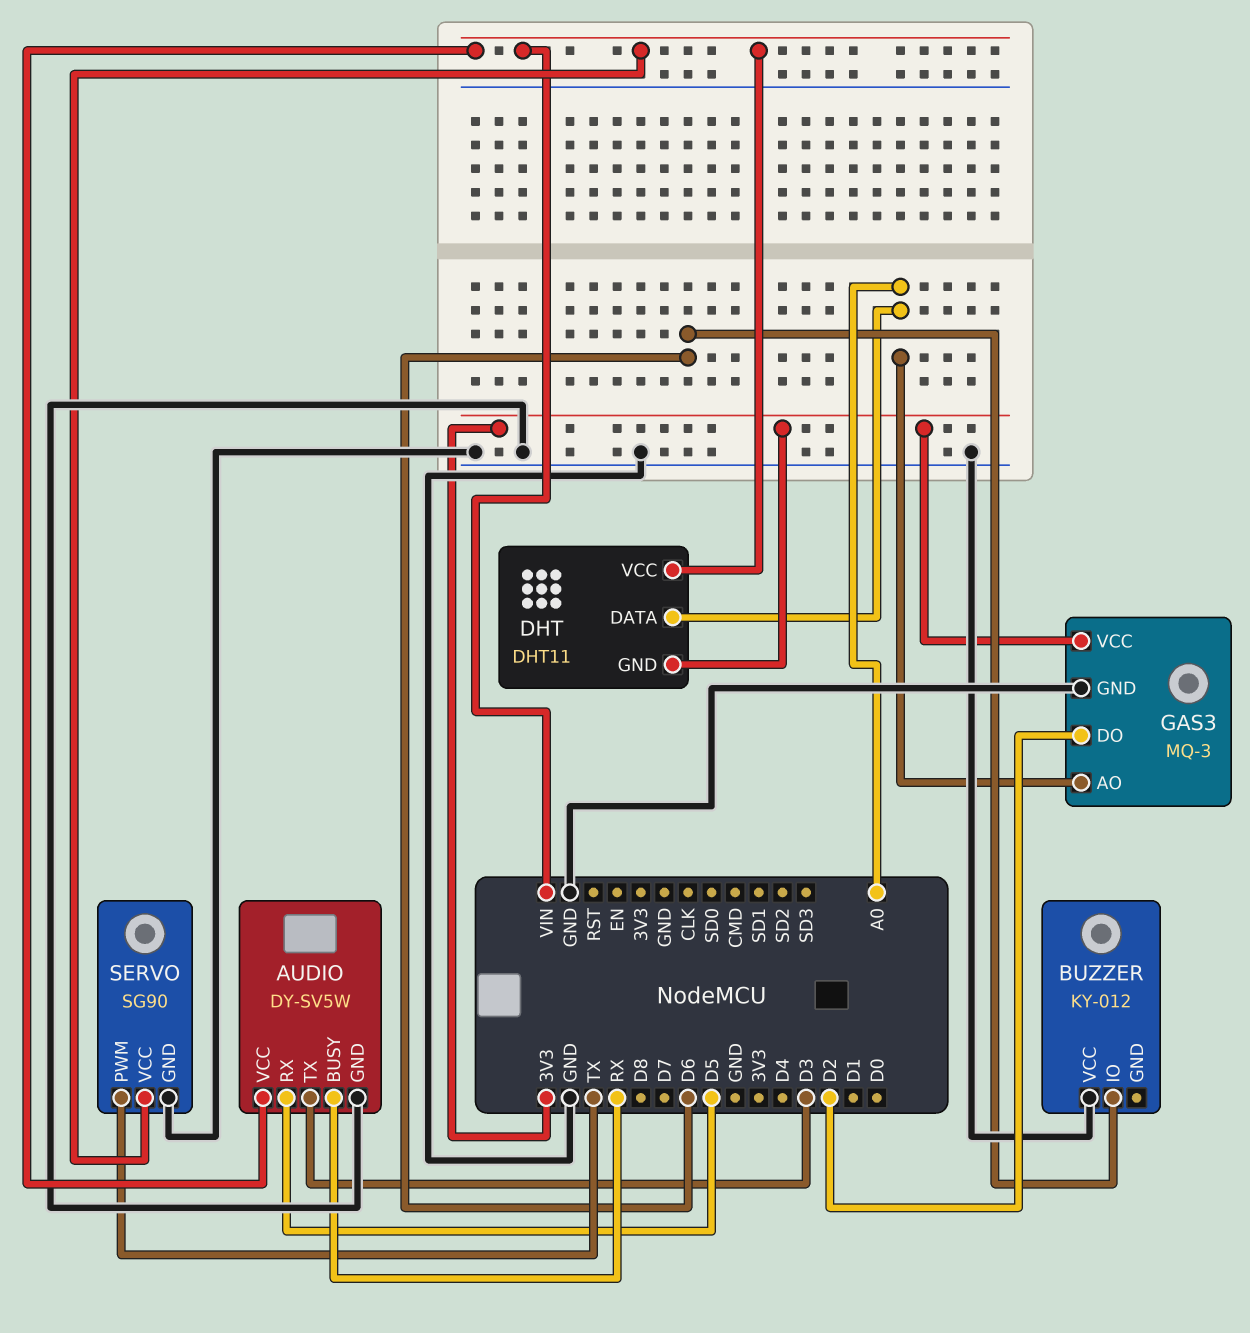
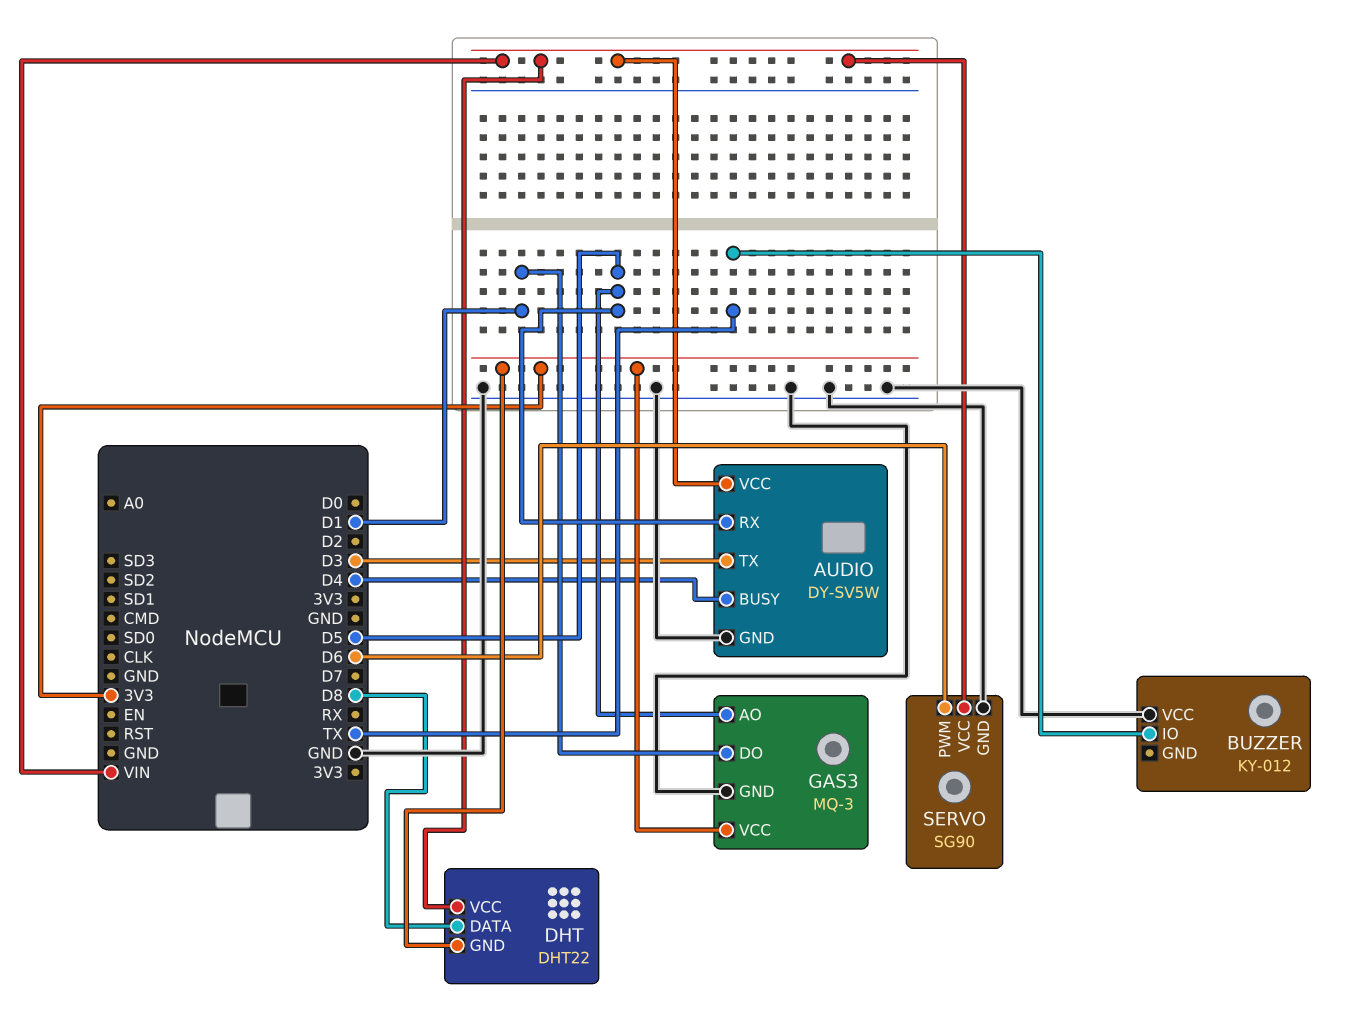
AUDIO pin BUSY: RX -> D4
BUZZER pin IO: D6 -> TX
DHT: DHT11 -> DHT22
DHT pin DATA: A0 -> D8
GAS3 pin AO: A0 -> D5
GAS3 pin DO: D2 -> D1
SERVO pin PWM: TX -> D6

